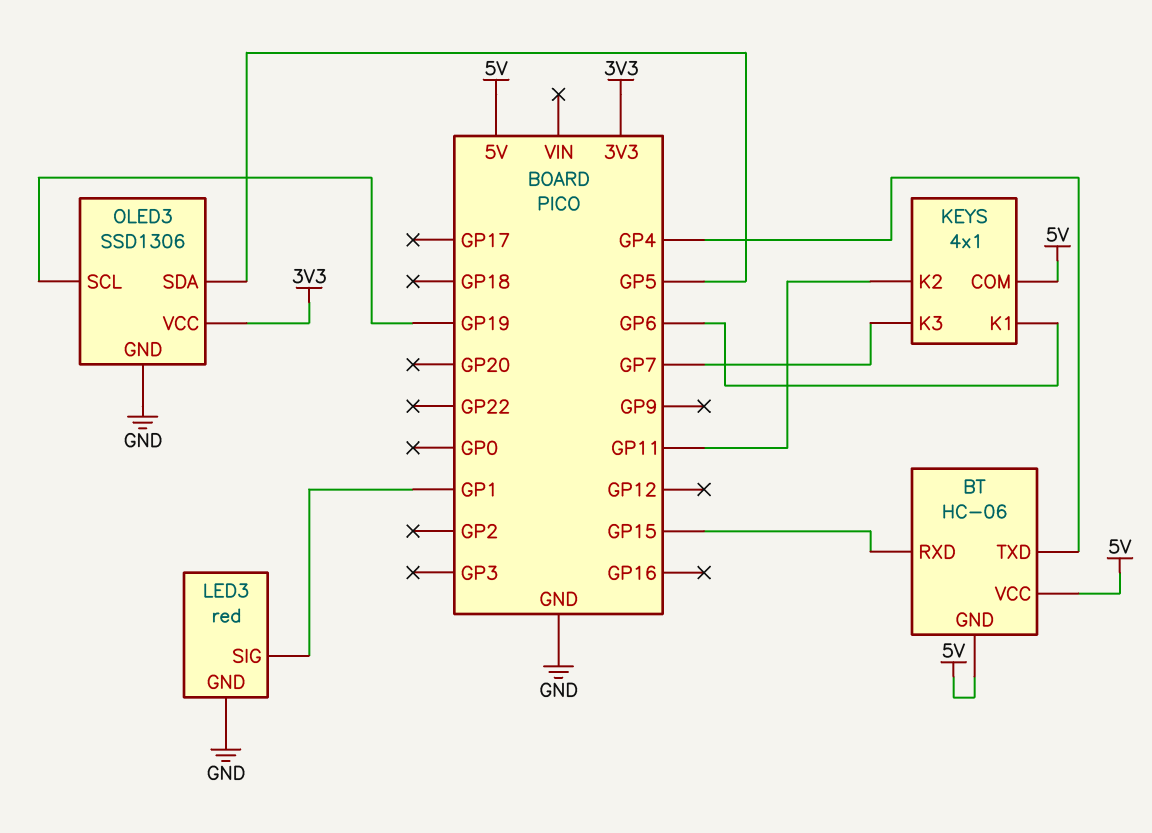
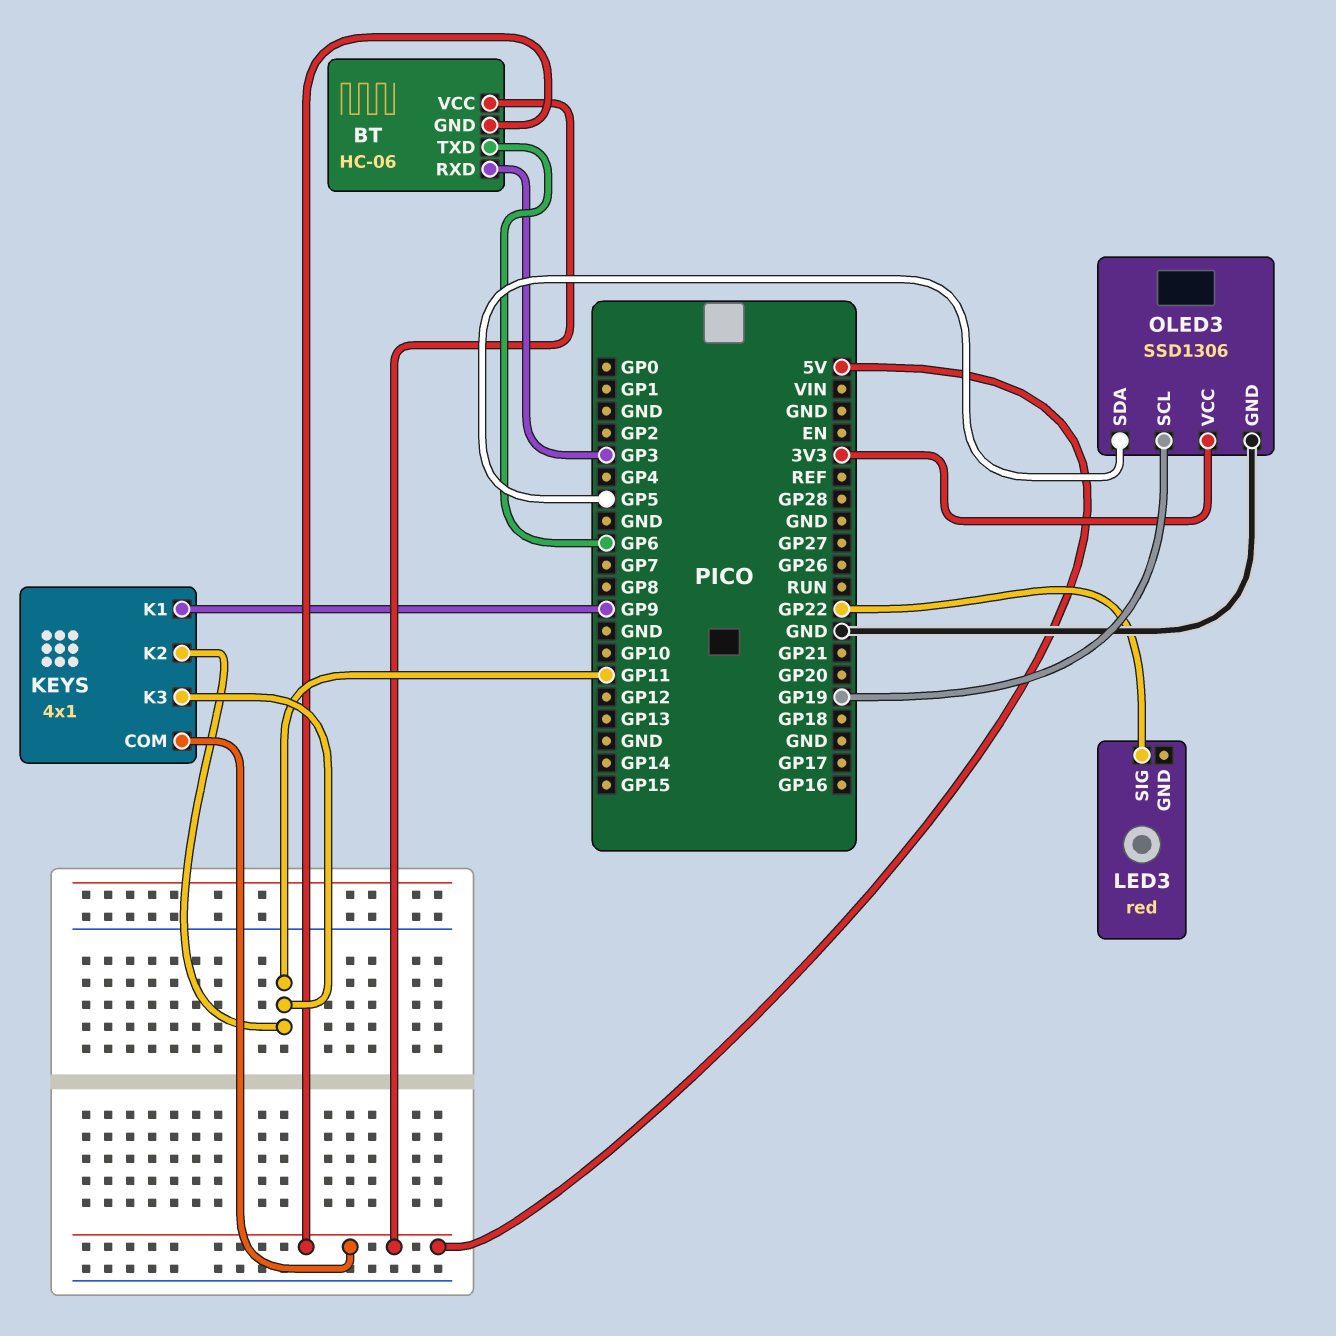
BT pin RXD: GP15 -> GP3
BT pin TXD: GP4 -> GP6
KEYS pin K1: GP6 -> GP9
KEYS pin K3: GP7 -> GP11
LED3 pin GND: GND -> none
LED3 pin SIG: GP1 -> GP22

